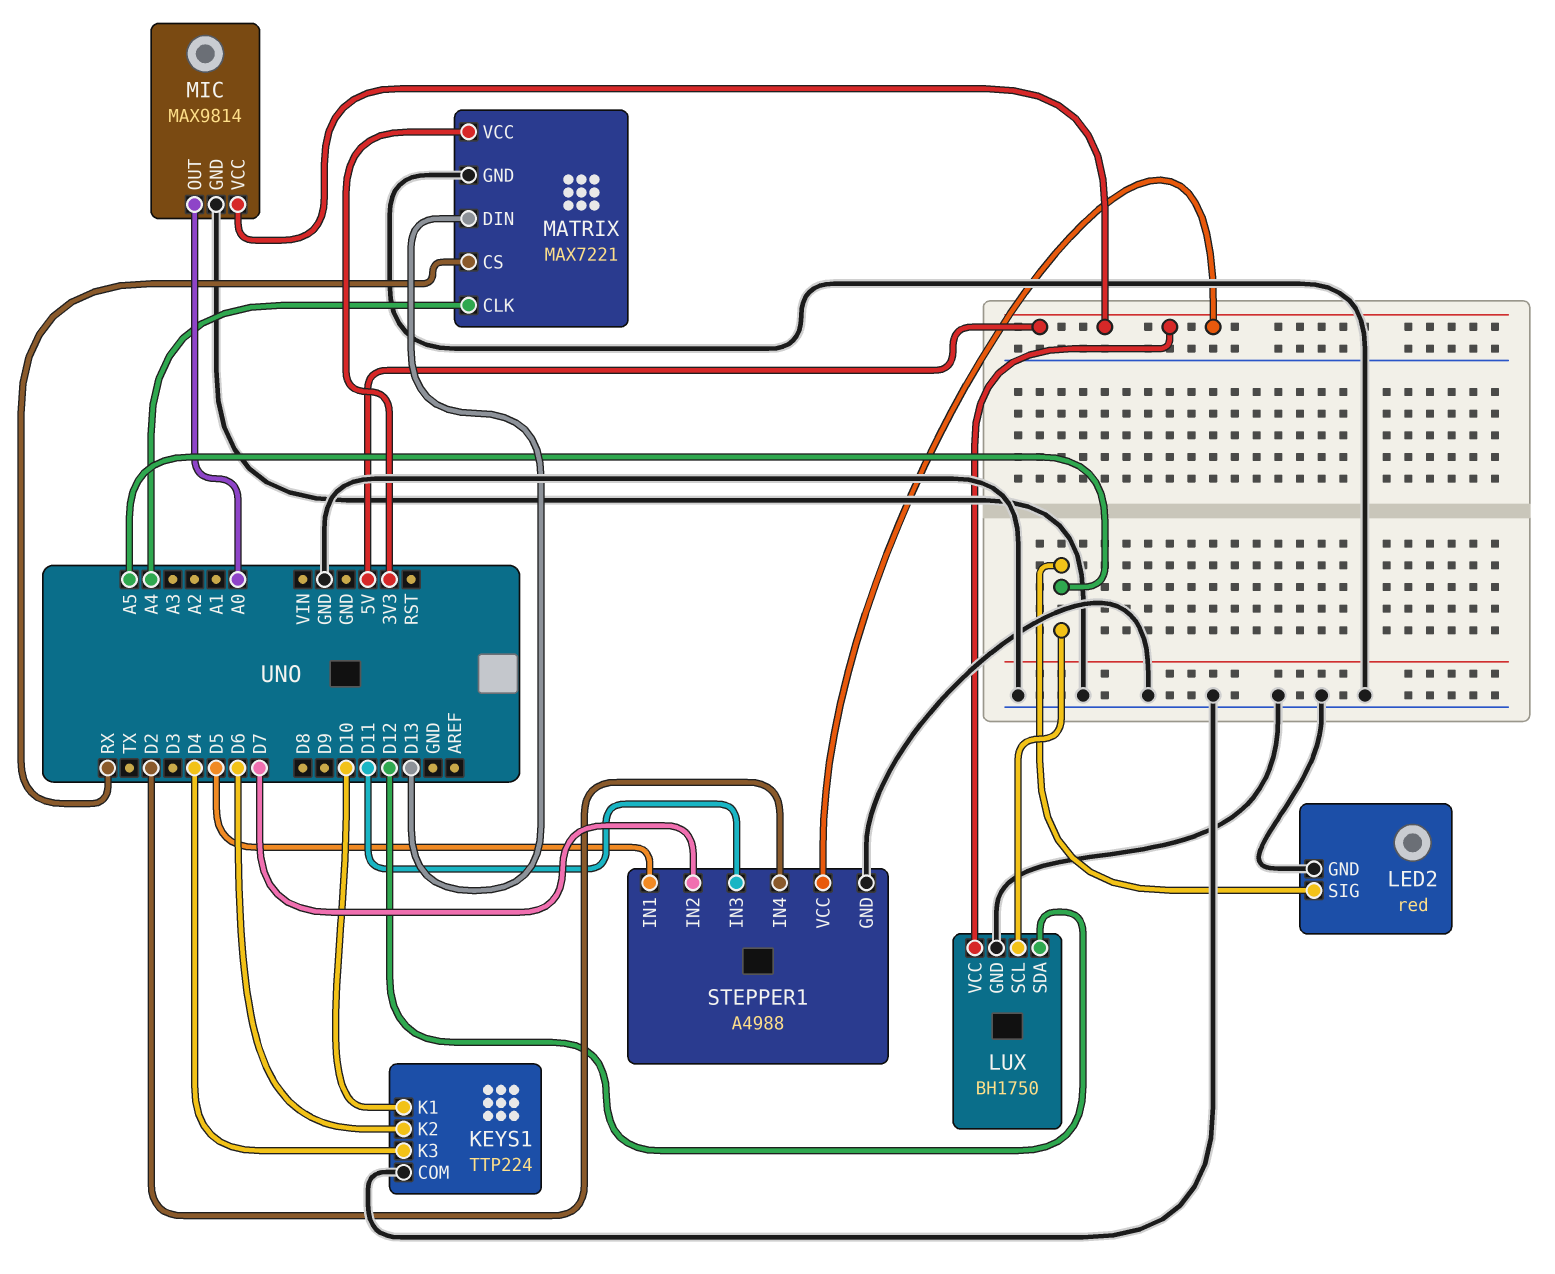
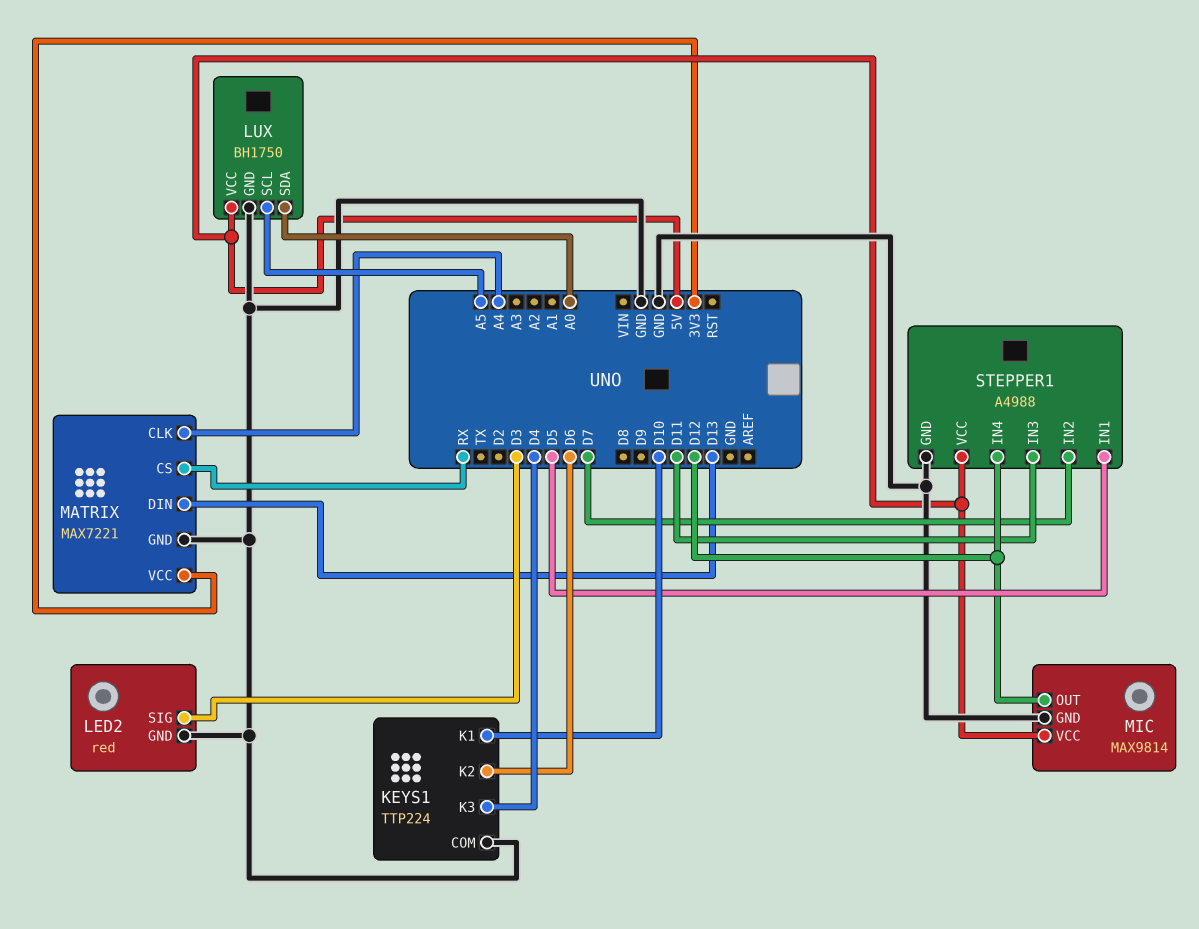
LED2 pin SIG: A5 -> D3
LUX pin SDA: D12 -> A0
MIC pin OUT: A0 -> D12
STEPPER1 pin IN4: D2 -> D12

